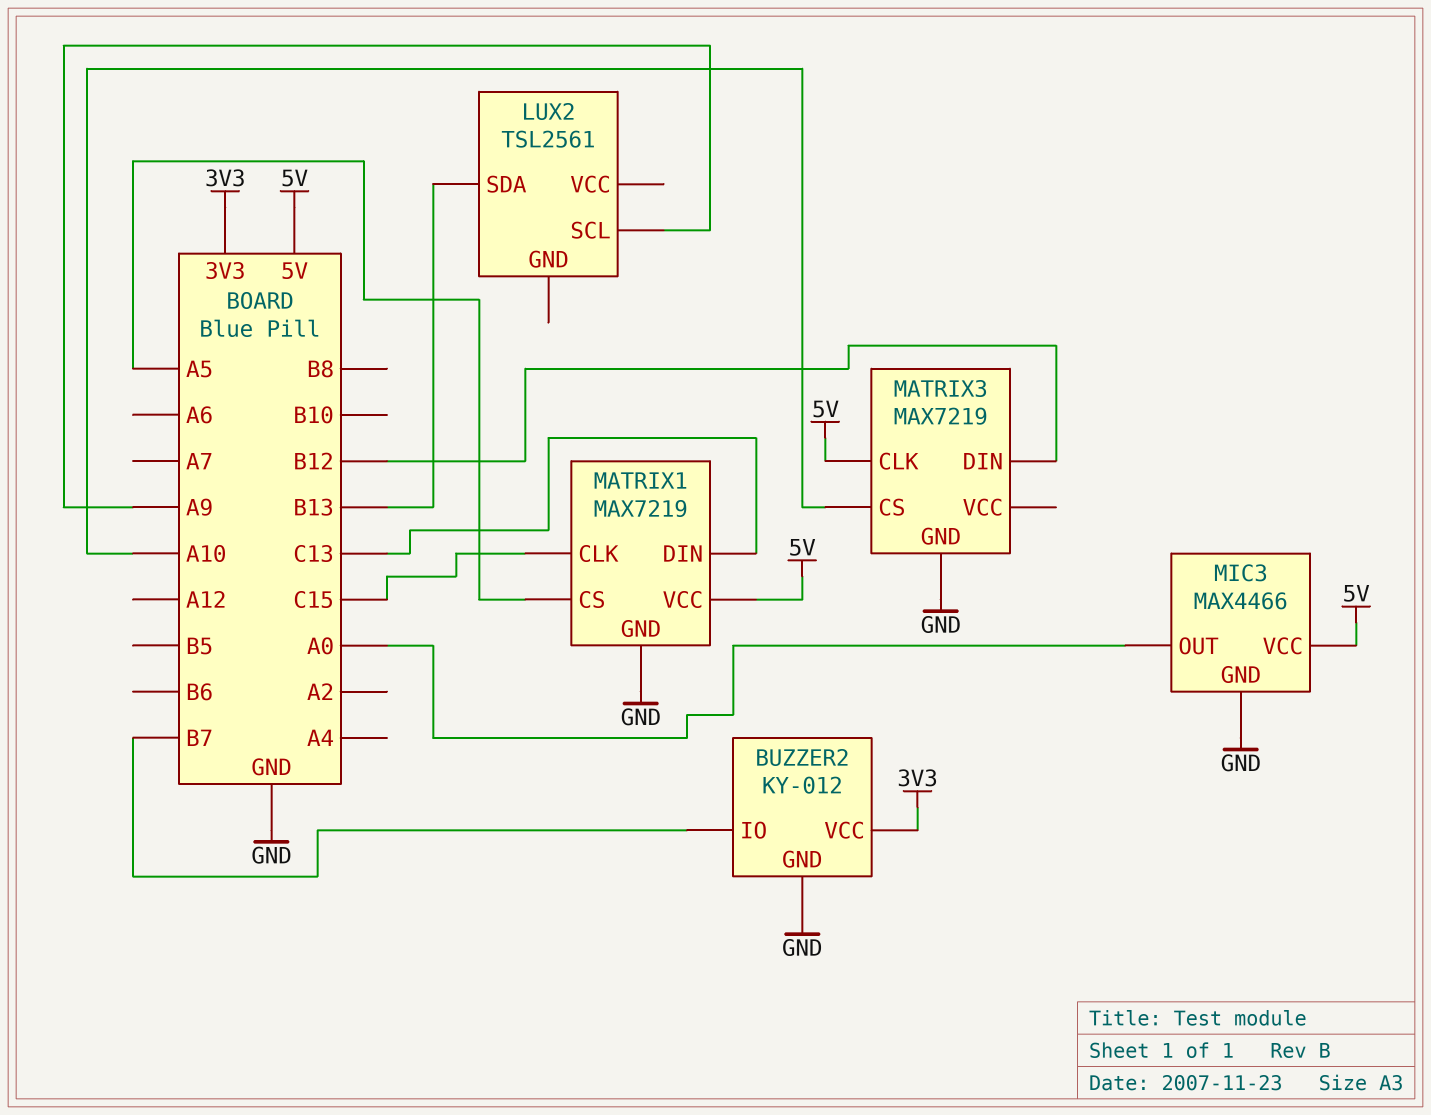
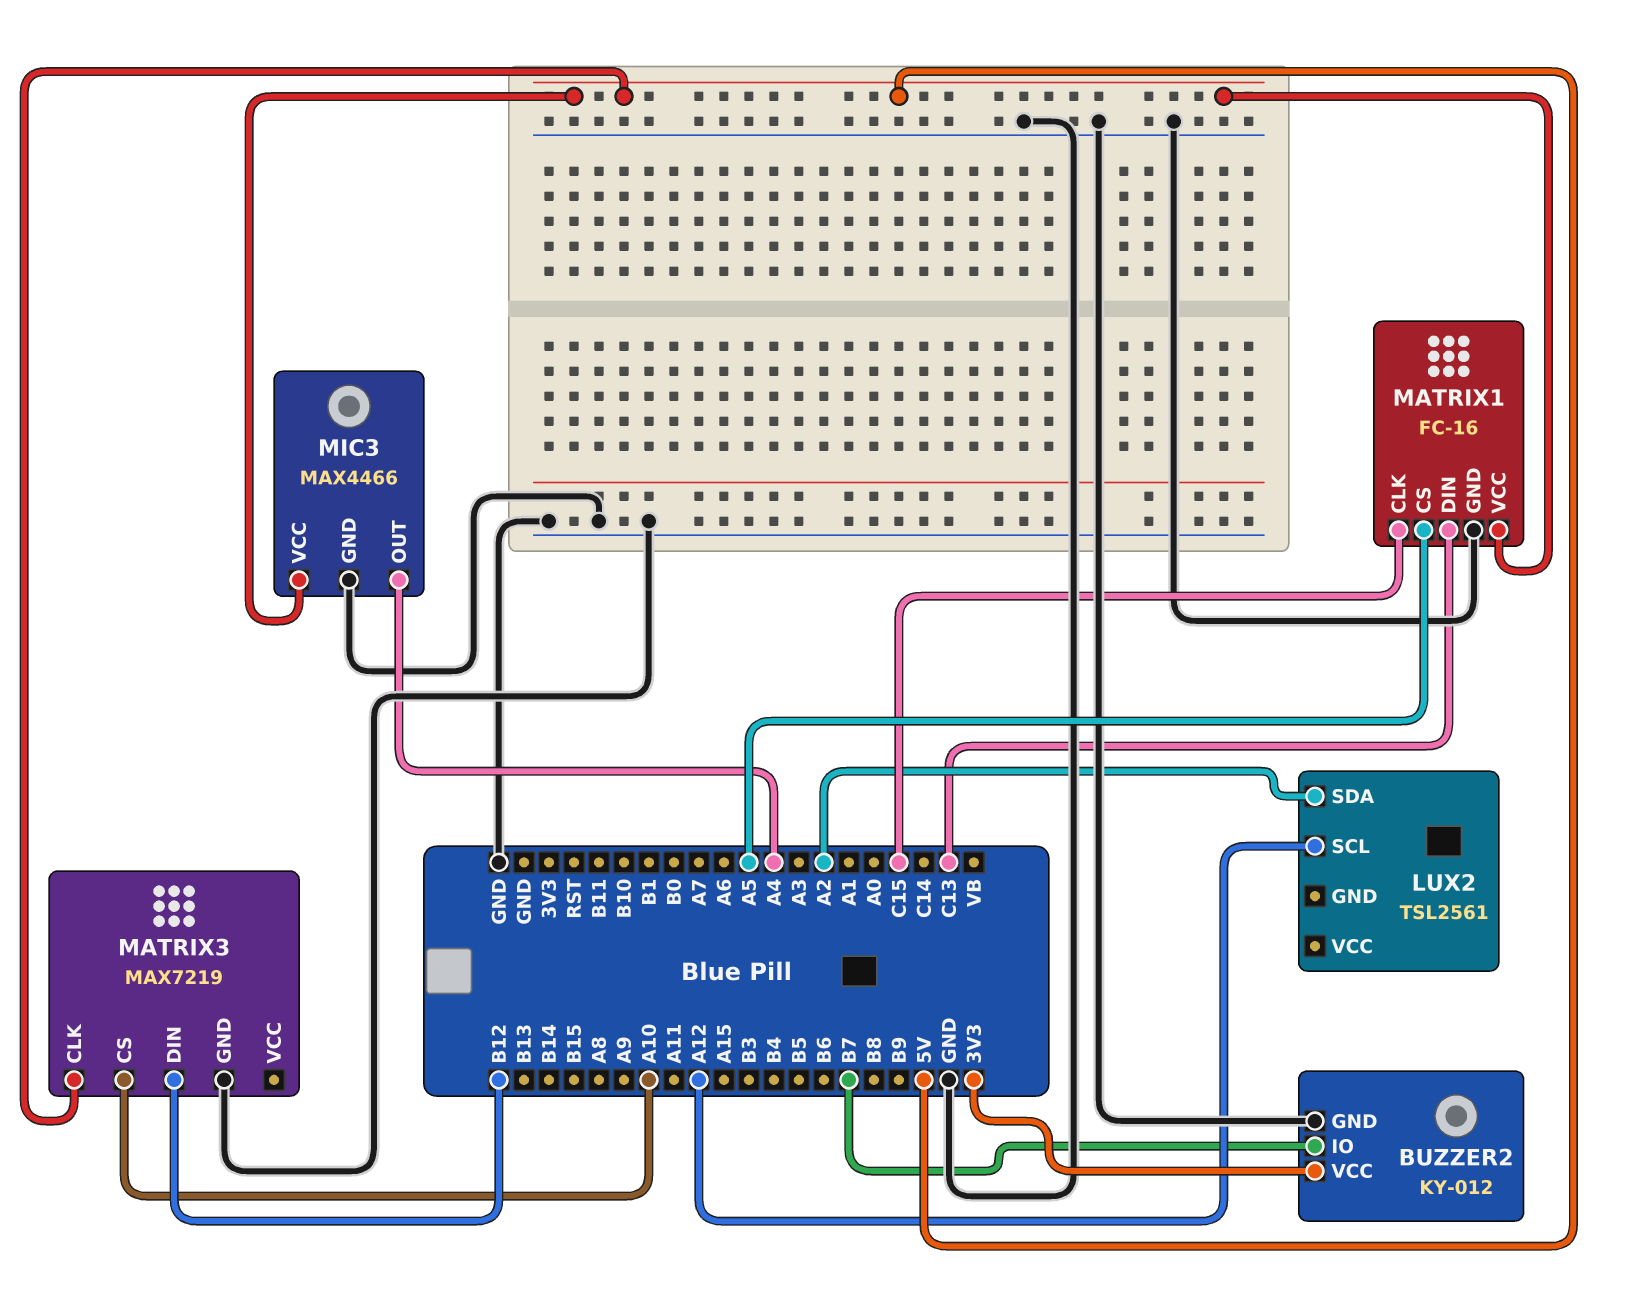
LUX2 pin SCL: A9 -> A12
LUX2 pin SDA: B13 -> A2
MATRIX1: MAX7219 -> FC-16
MIC3 pin OUT: A0 -> A4

